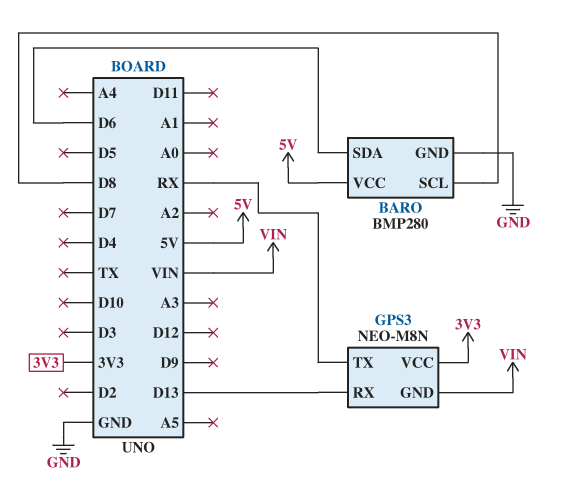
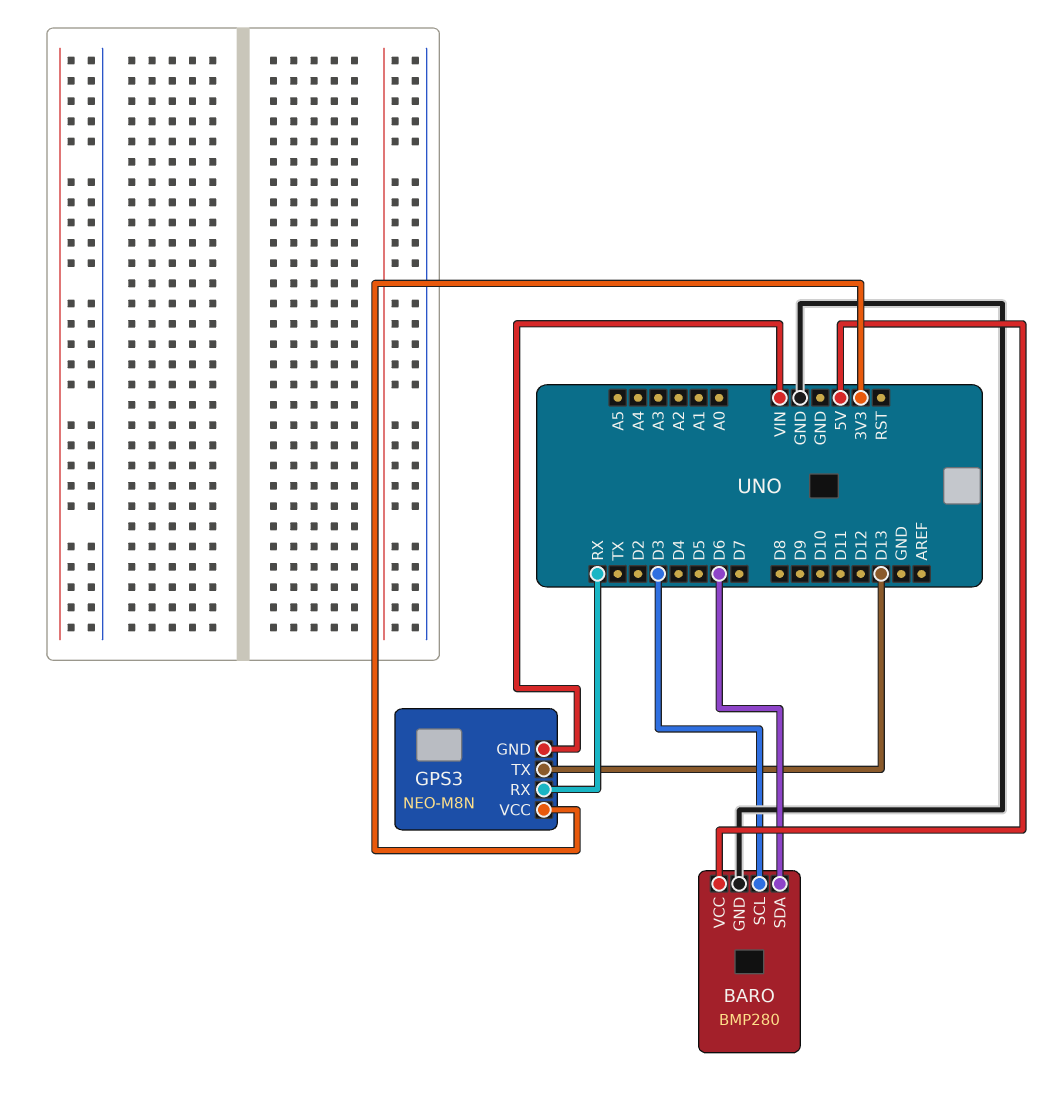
BARO pin SCL: D8 -> D3
GPS3 pin RX: D13 -> RX
GPS3 pin TX: RX -> D13

